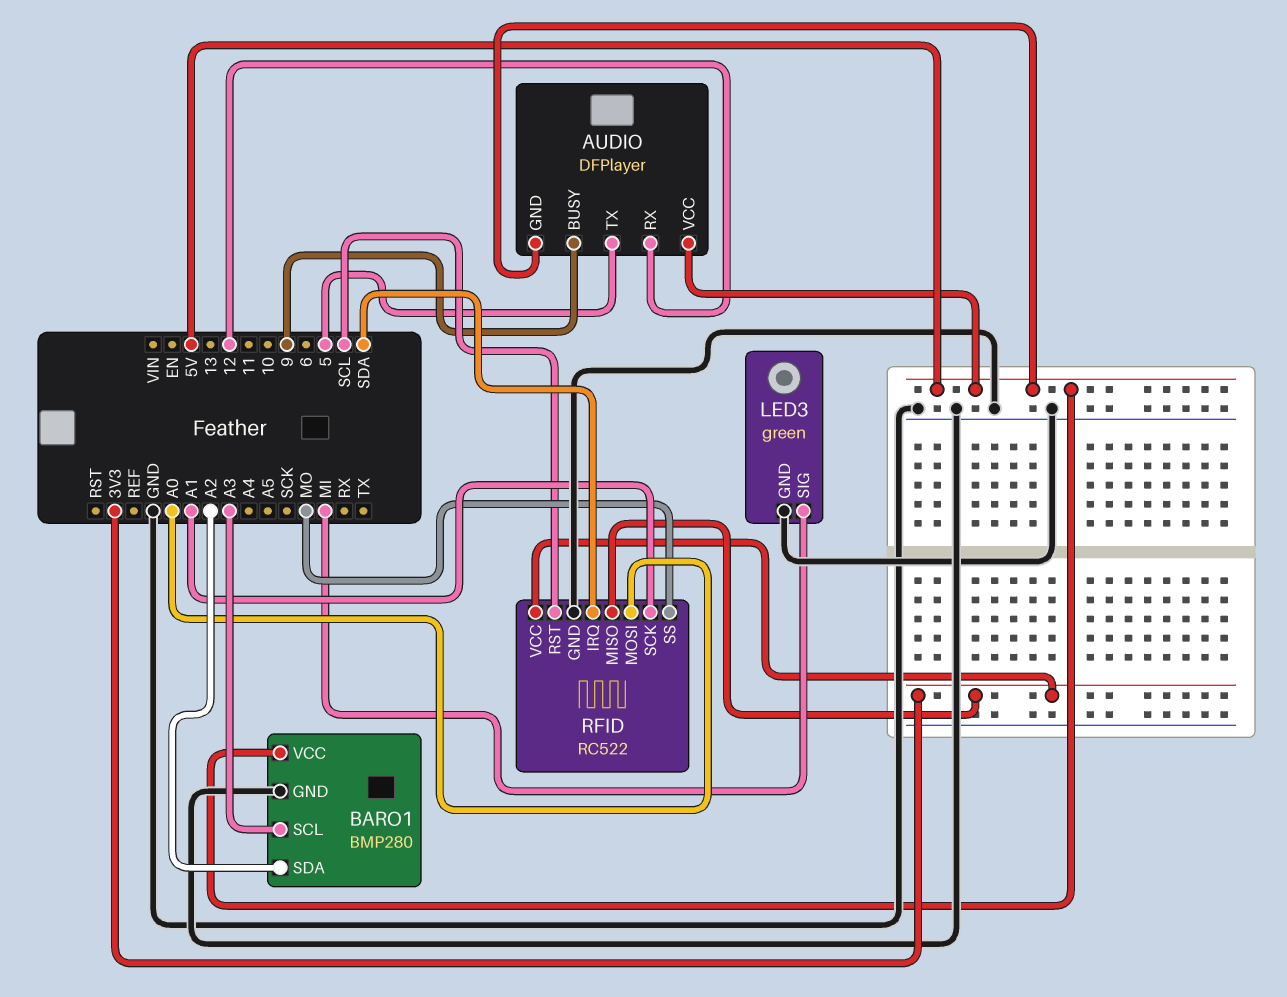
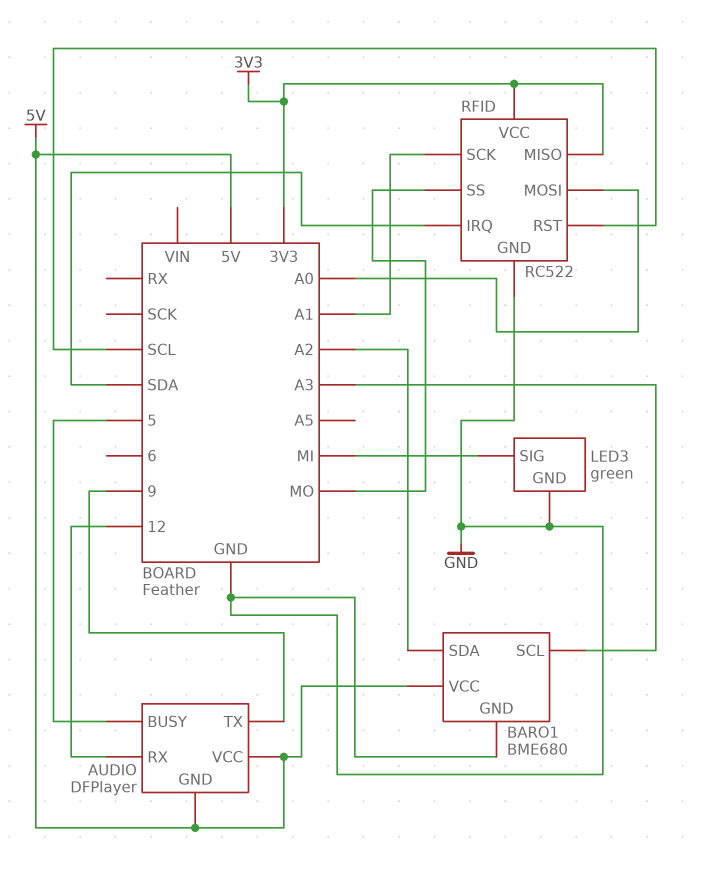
AUDIO pin BUSY: 9 -> 5
AUDIO pin TX: 5 -> 9
BARO1: BMP280 -> BME680

